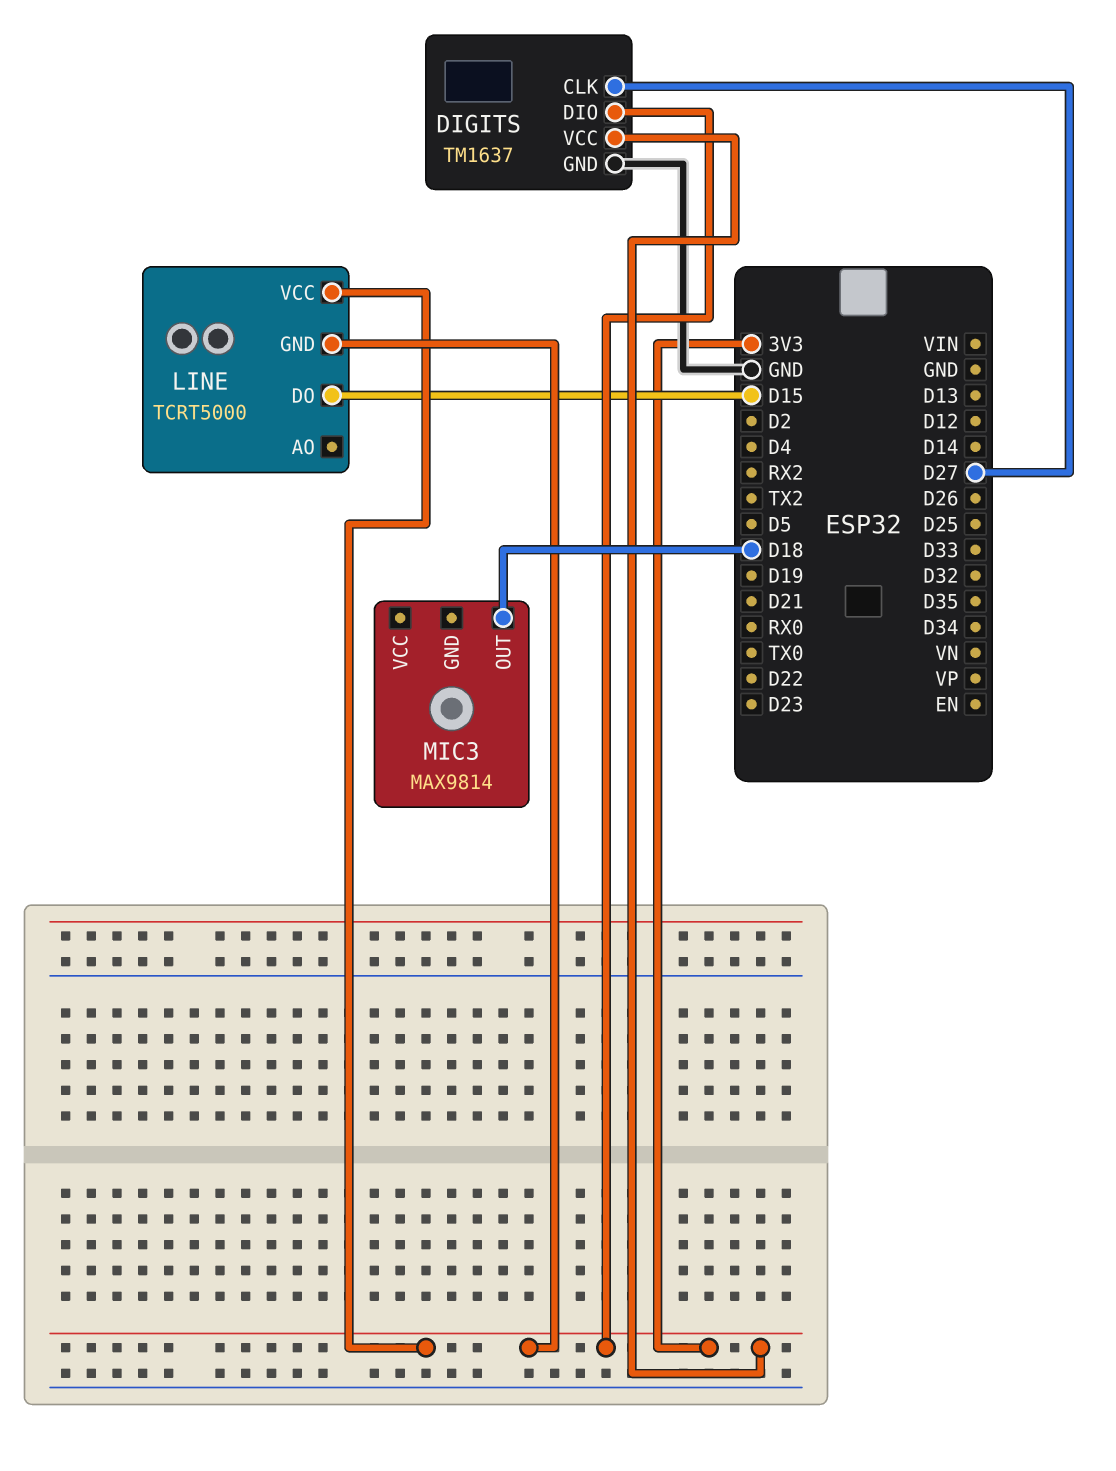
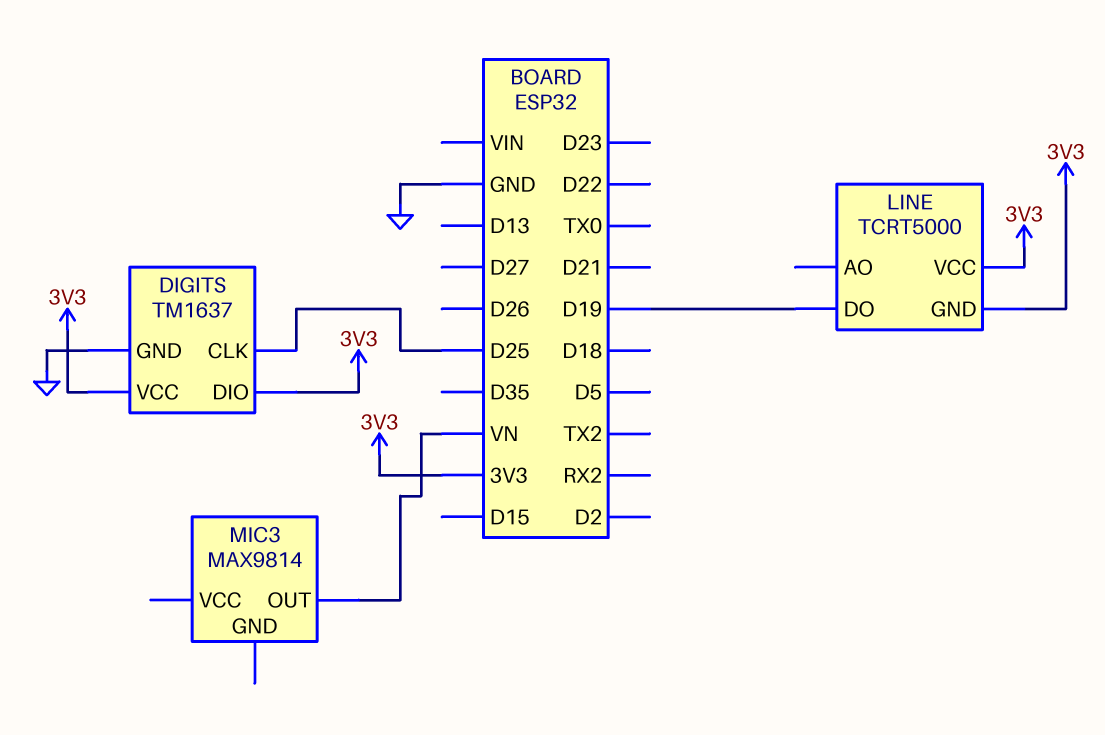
DIGITS pin CLK: D27 -> D25
LINE pin DO: D15 -> D19
MIC3 pin OUT: D18 -> VN

